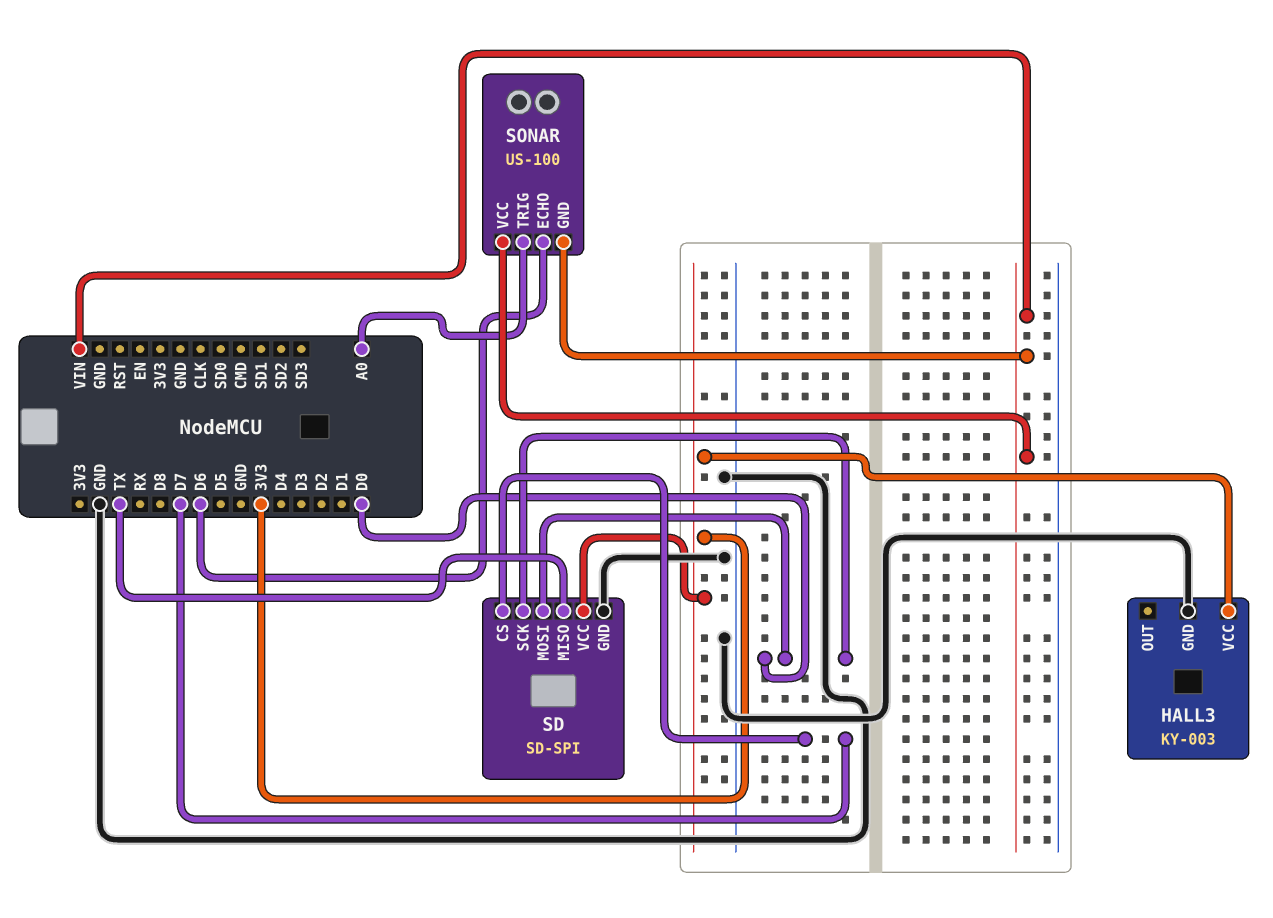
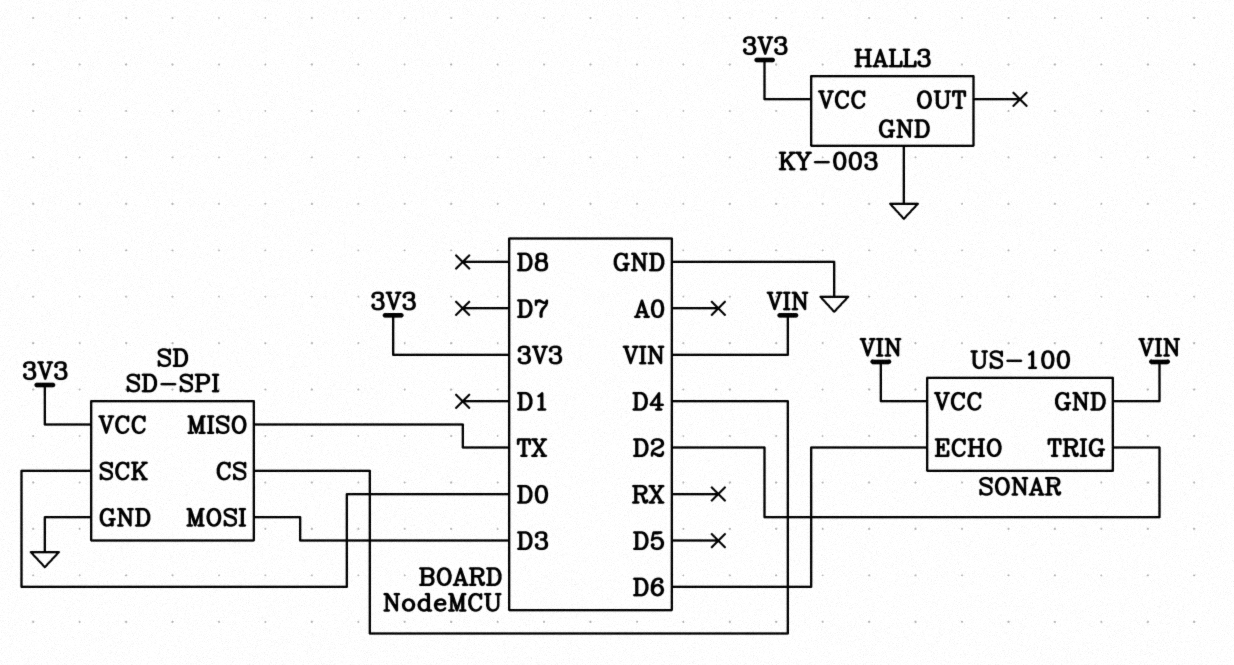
SD pin CS: D7 -> D4
SD pin MOSI: D0 -> D3
SONAR pin TRIG: A0 -> D2

